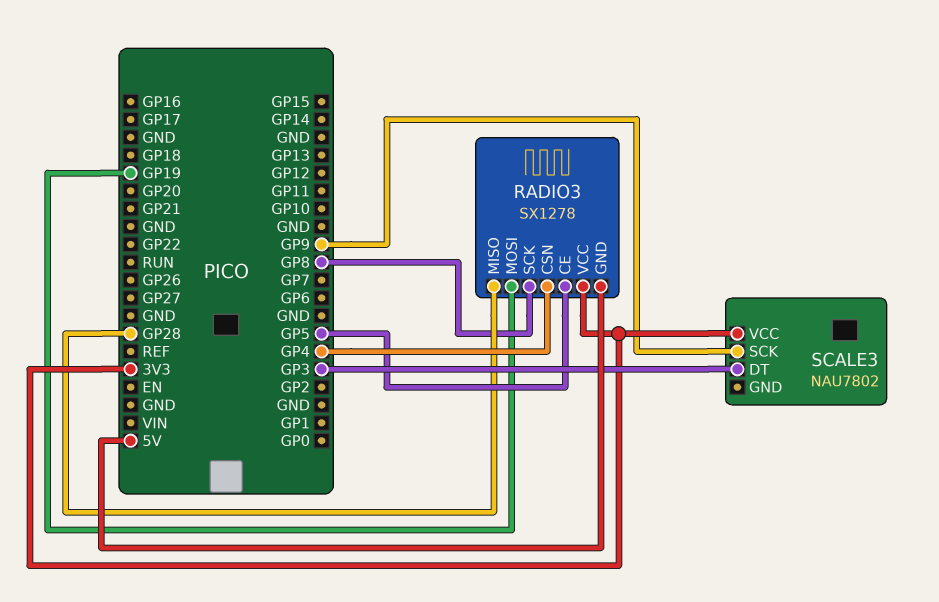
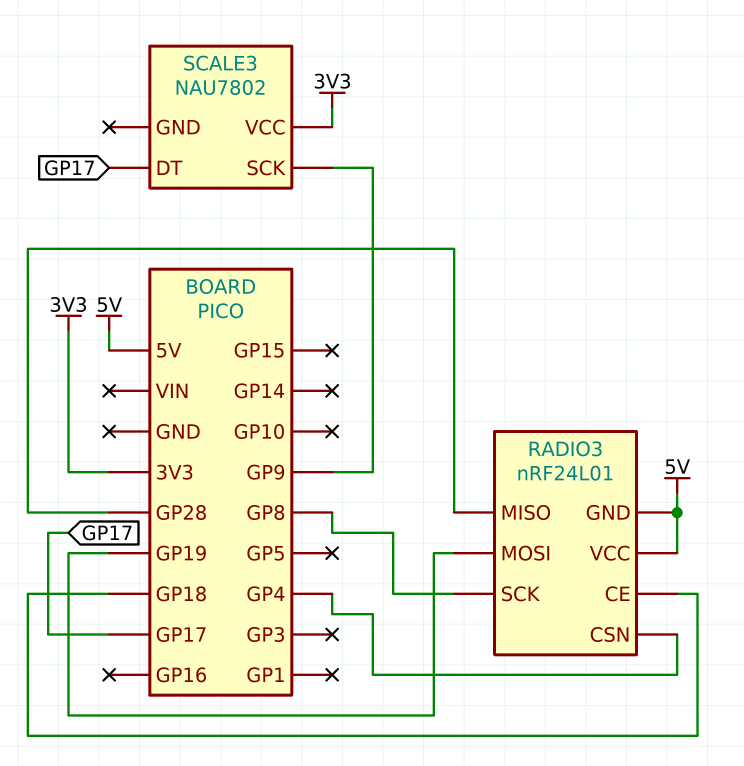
RADIO3: SX1278 -> nRF24L01
RADIO3 pin CE: GP5 -> GP18
RADIO3 pin VCC: 3V3 -> 5V
SCALE3 pin DT: GP3 -> GP17

